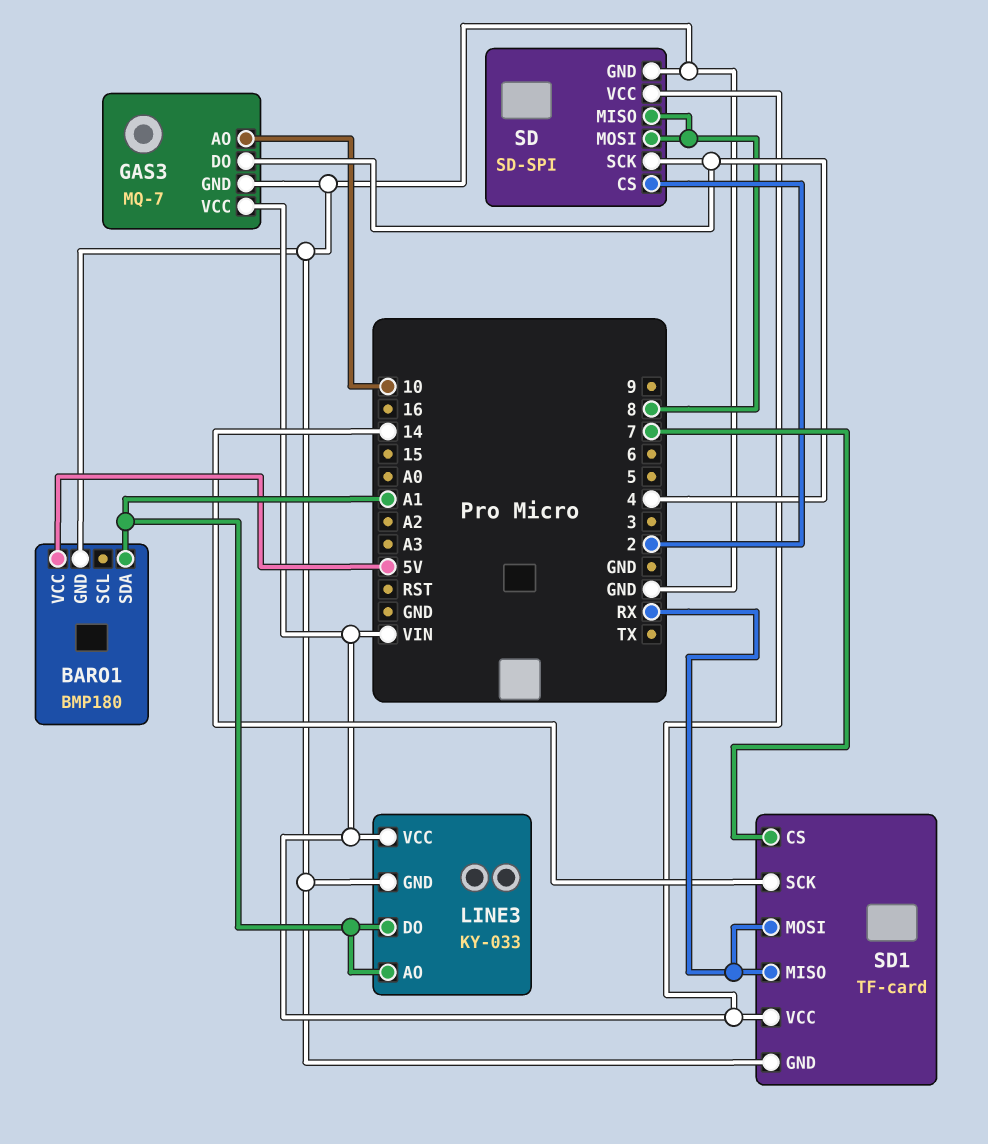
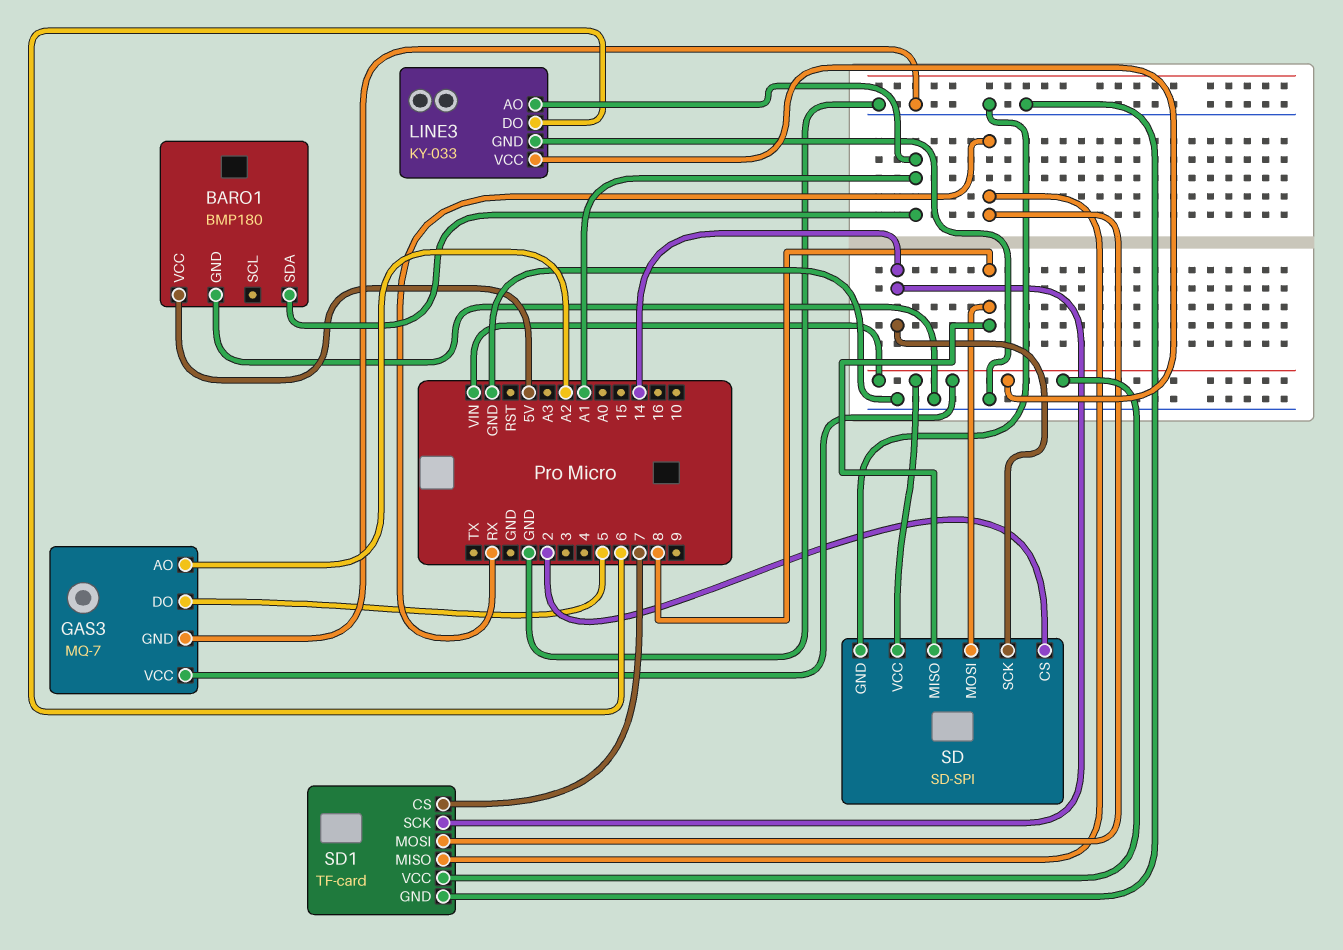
GAS3 pin AO: 10 -> A2
GAS3 pin DO: 4 -> 5
LINE3 pin DO: A1 -> 6
SD pin SCK: 4 -> 14

